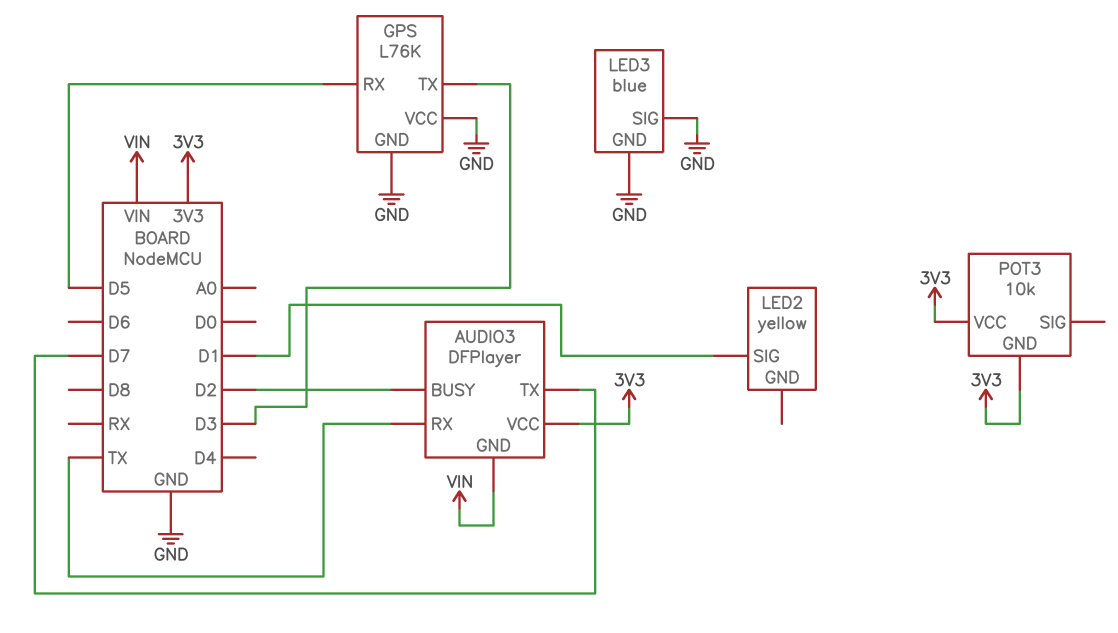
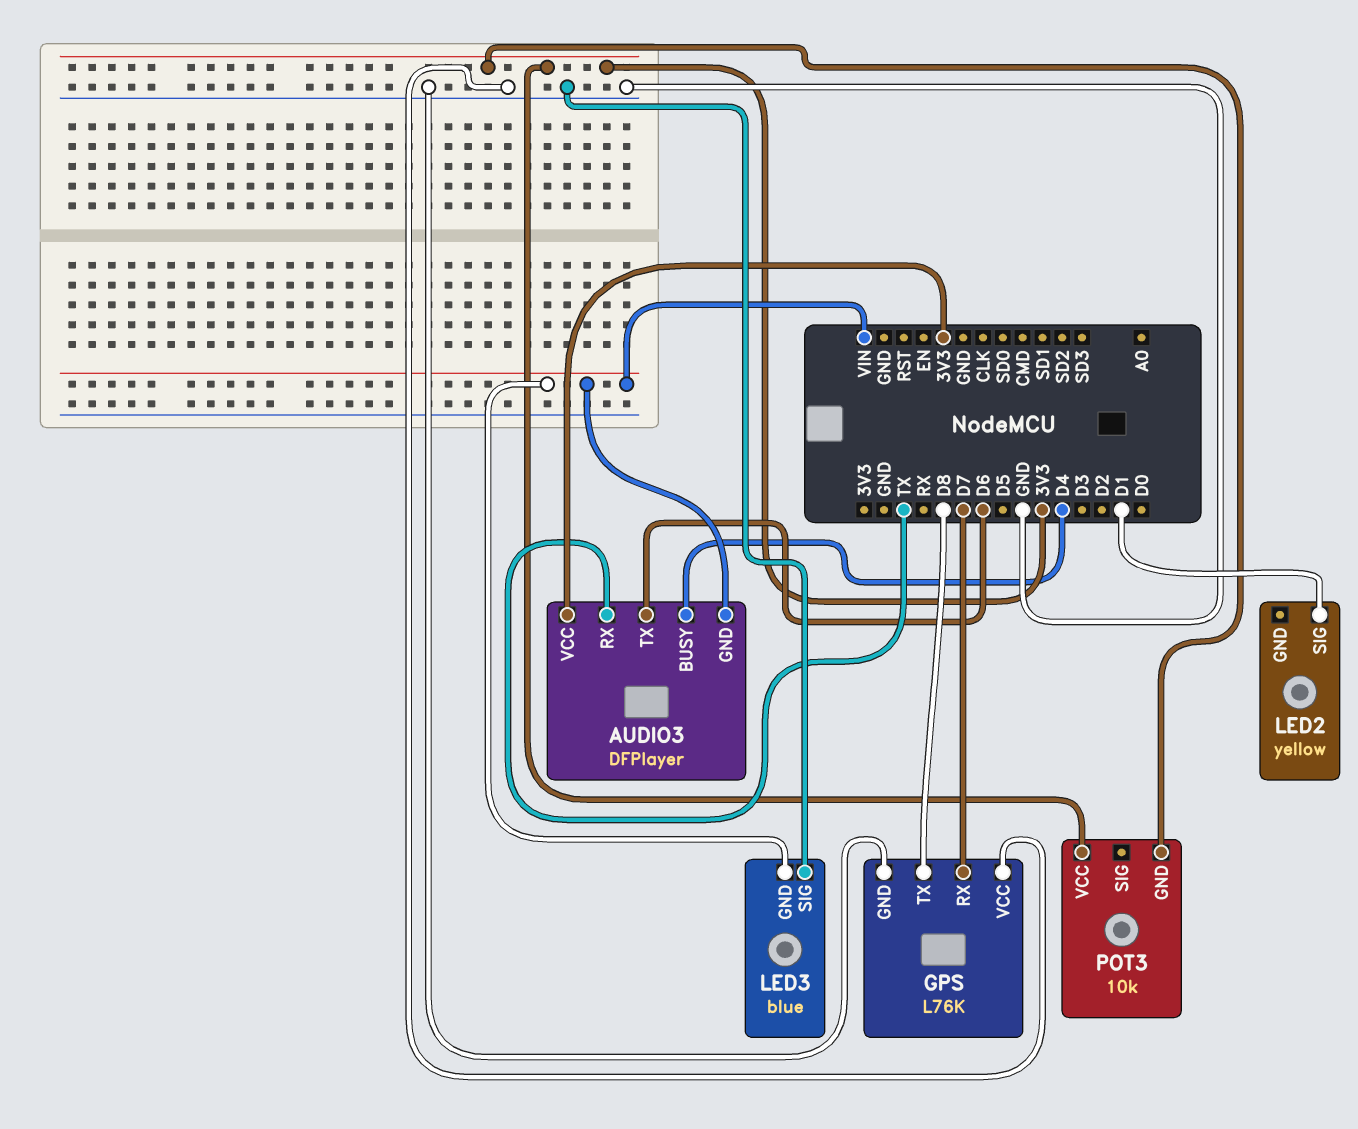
AUDIO3 pin BUSY: D2 -> D4
AUDIO3 pin TX: D7 -> D6
GPS pin RX: D5 -> D7
GPS pin TX: D3 -> D8
LED3 pin GND: GND -> VIN

